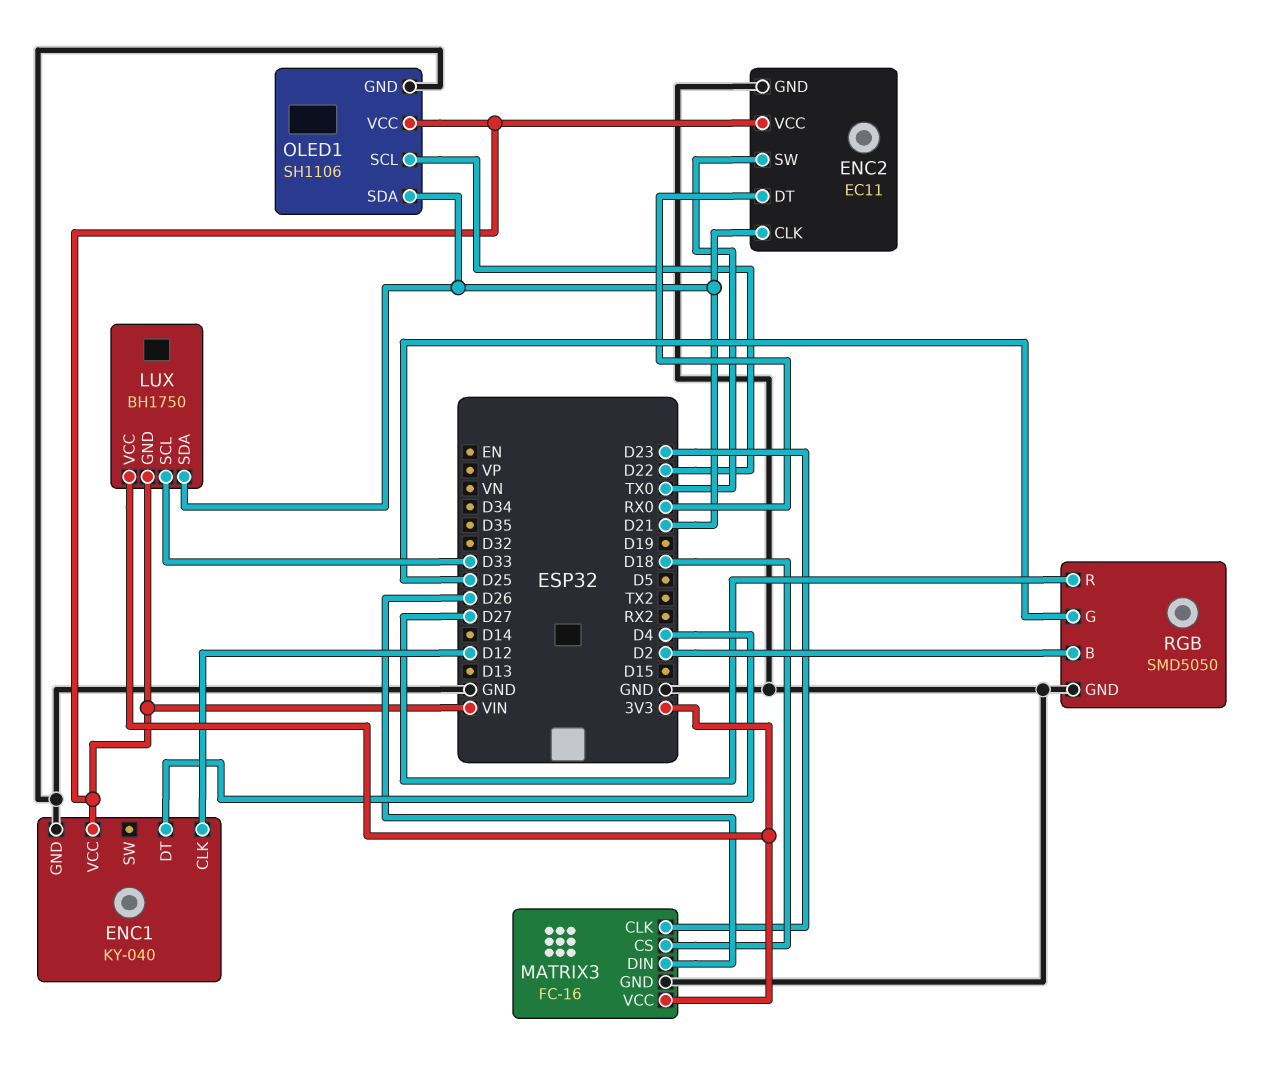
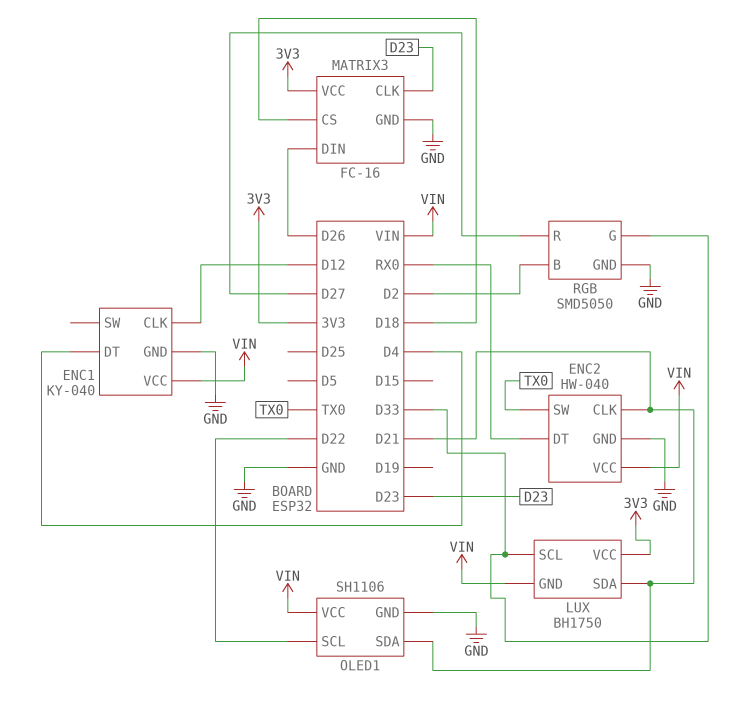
ENC2: EC11 -> HW-040
RGB pin G: D25 -> D33

